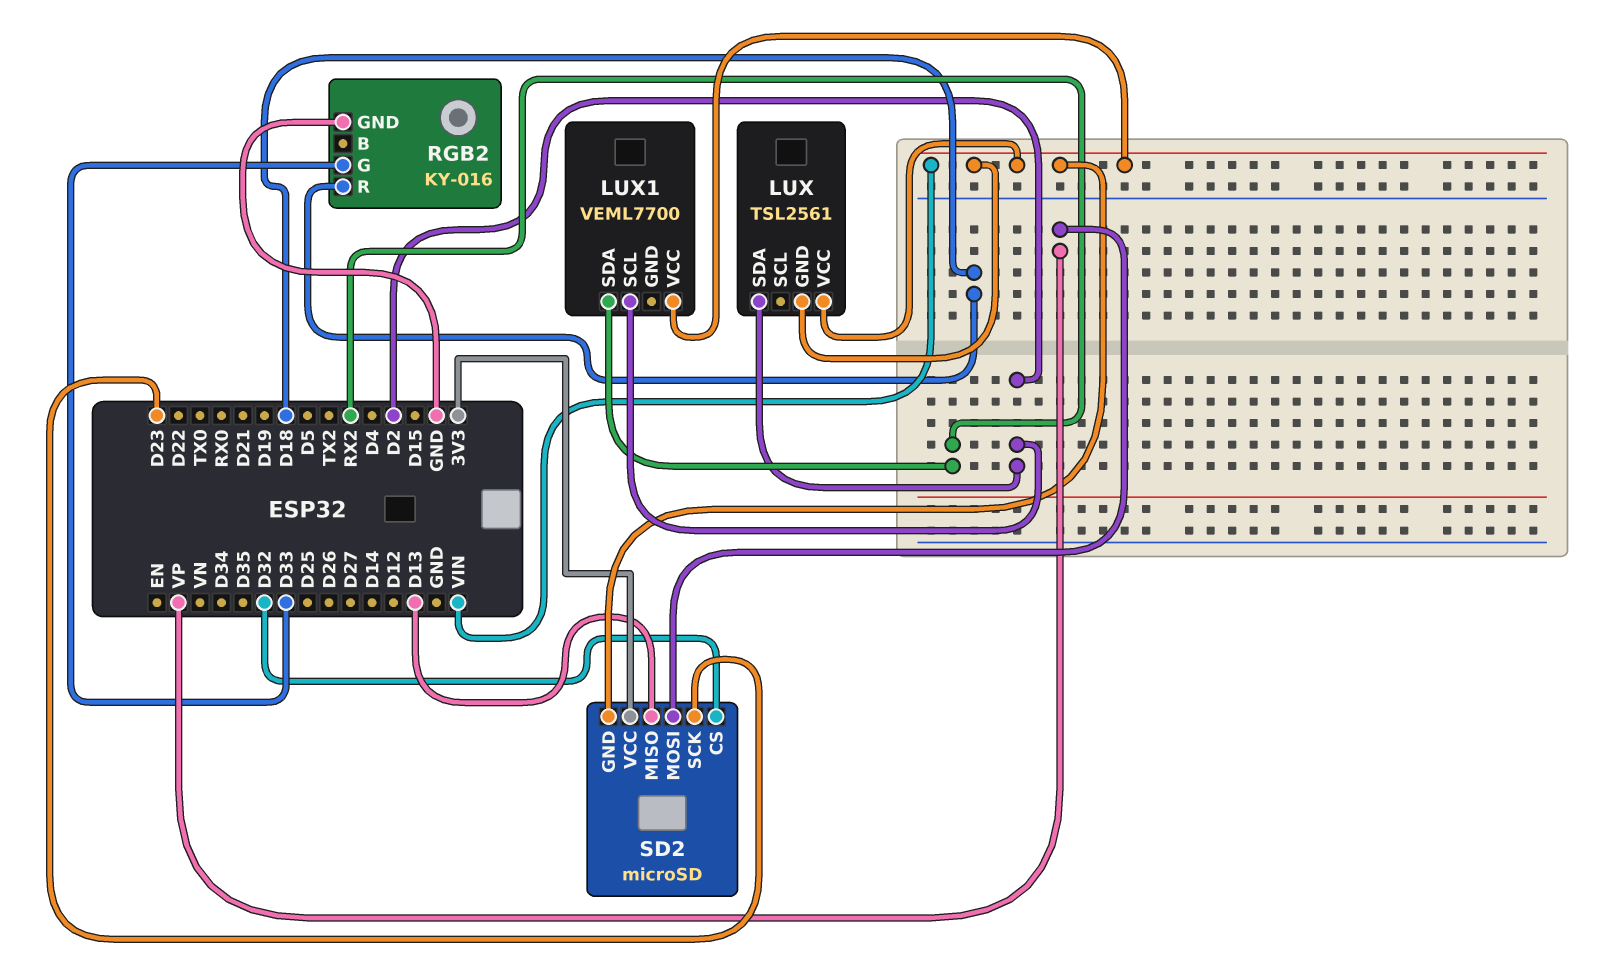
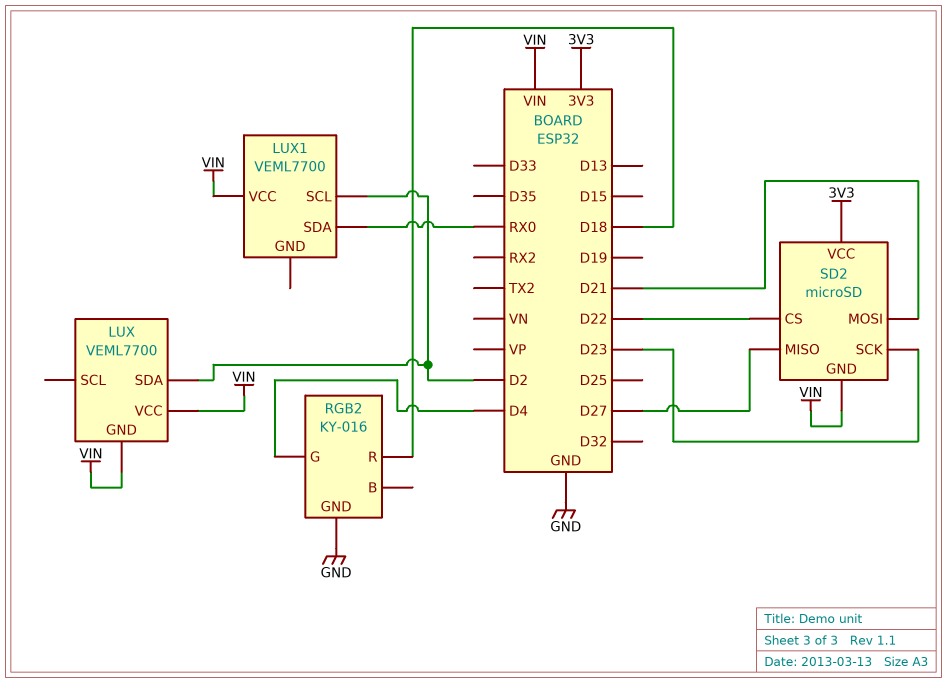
LUX: TSL2561 -> VEML7700
LUX1 pin SDA: RX2 -> RX0
RGB2 pin G: D33 -> D4
SD2 pin CS: D32 -> D22
SD2 pin MISO: D13 -> D27
SD2 pin MOSI: VP -> D21

